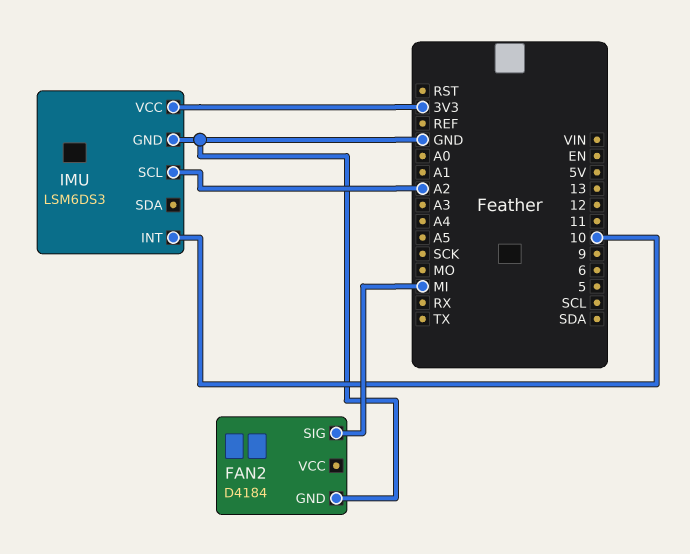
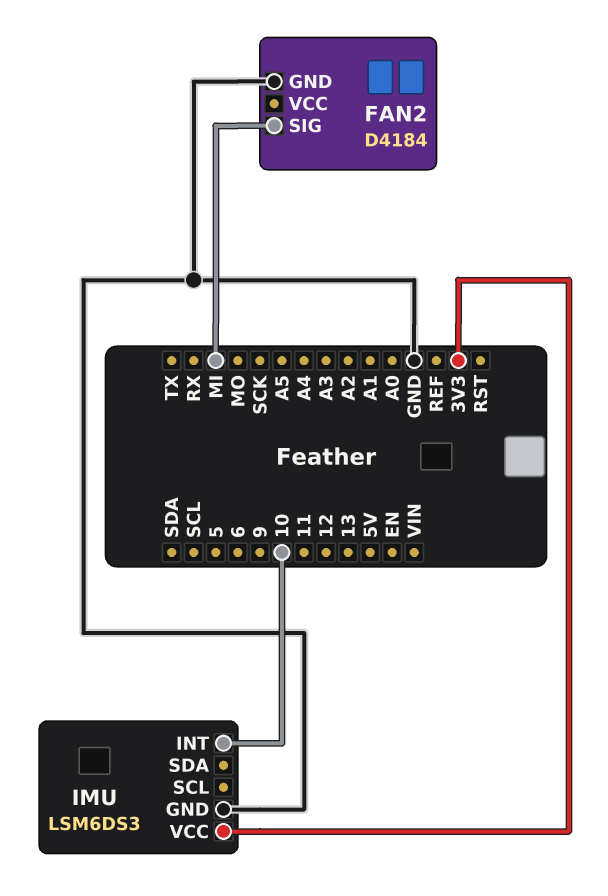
IMU pin SCL: A2 -> none

